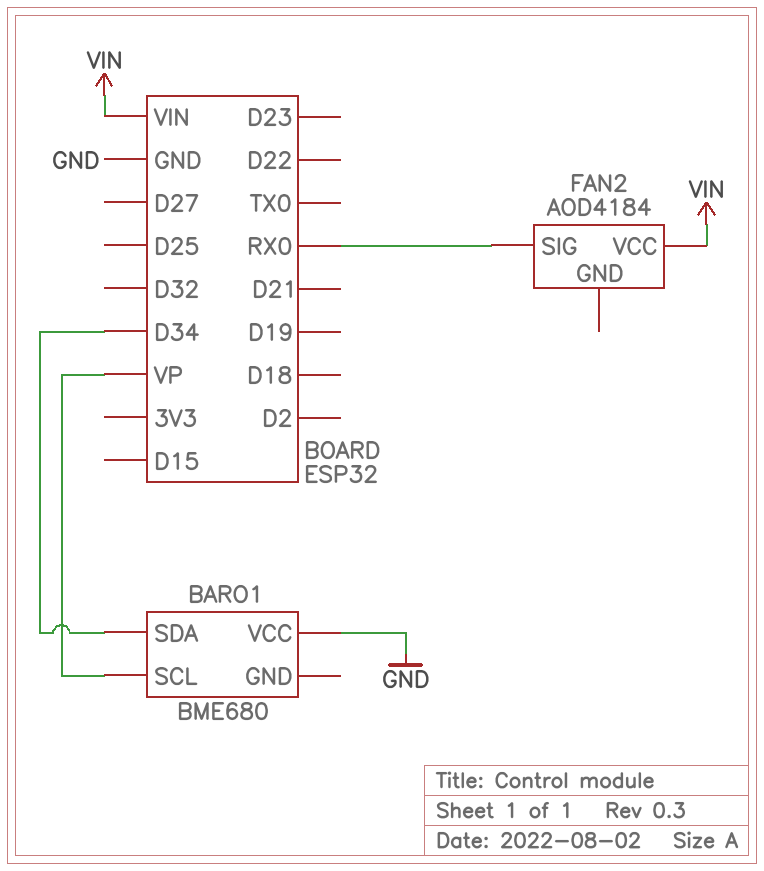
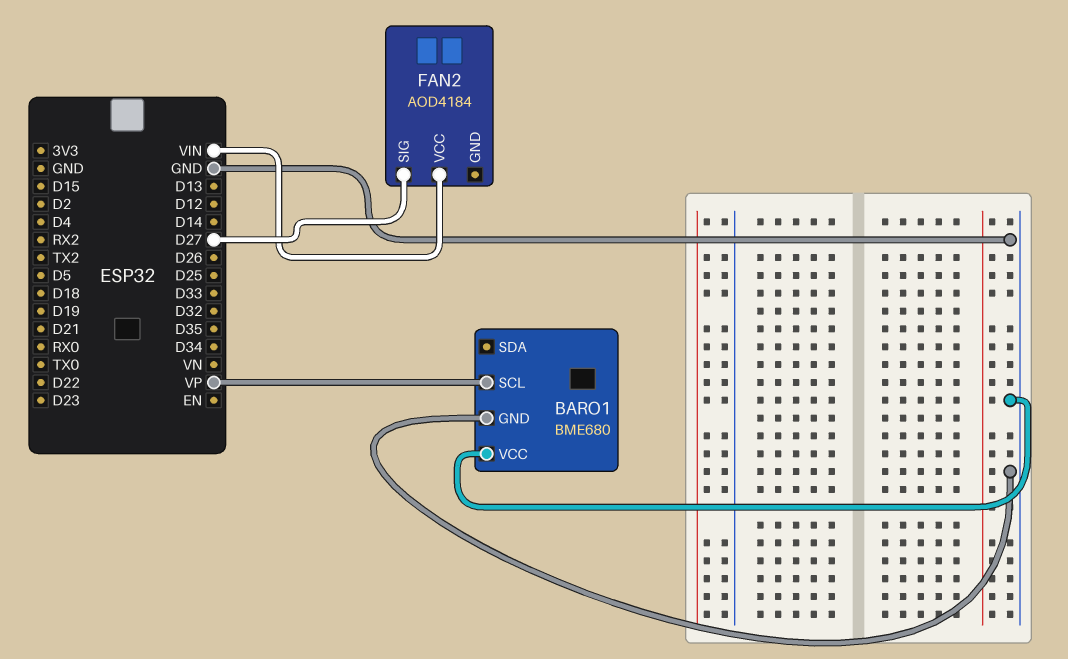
BARO1 pin GND: none -> GND
BARO1 pin SDA: D34 -> none
FAN2 pin SIG: RX0 -> D27

